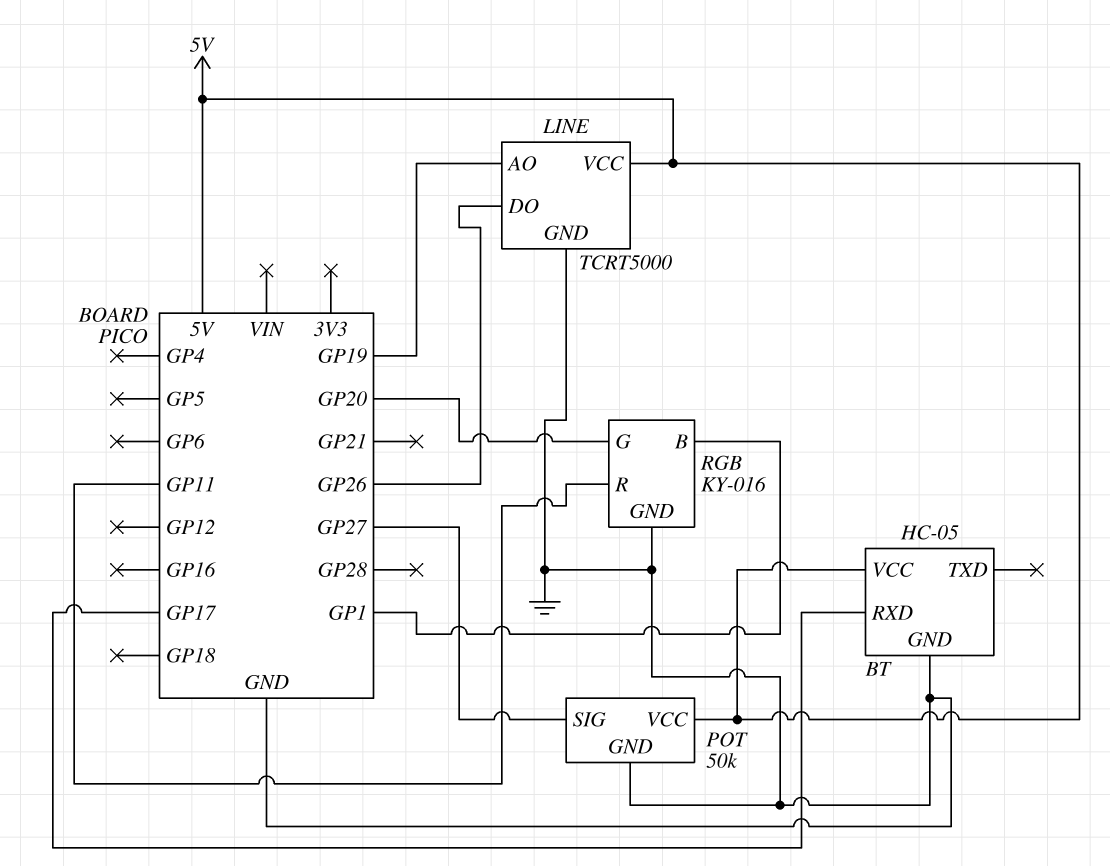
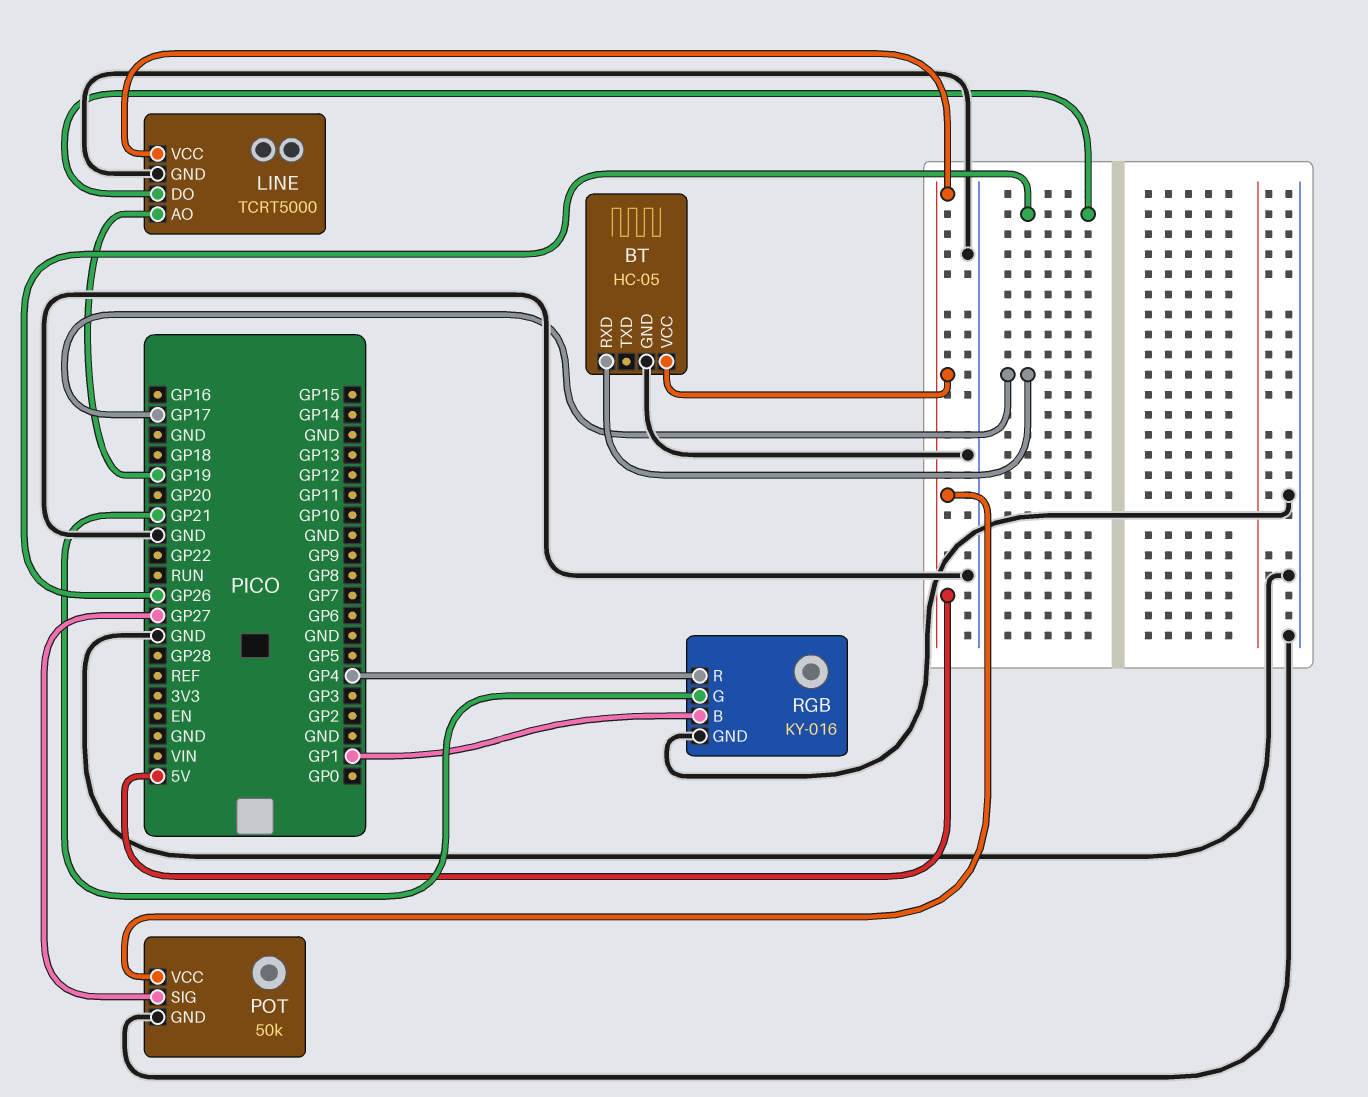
RGB pin G: GP20 -> GP21
RGB pin R: GP11 -> GP4

